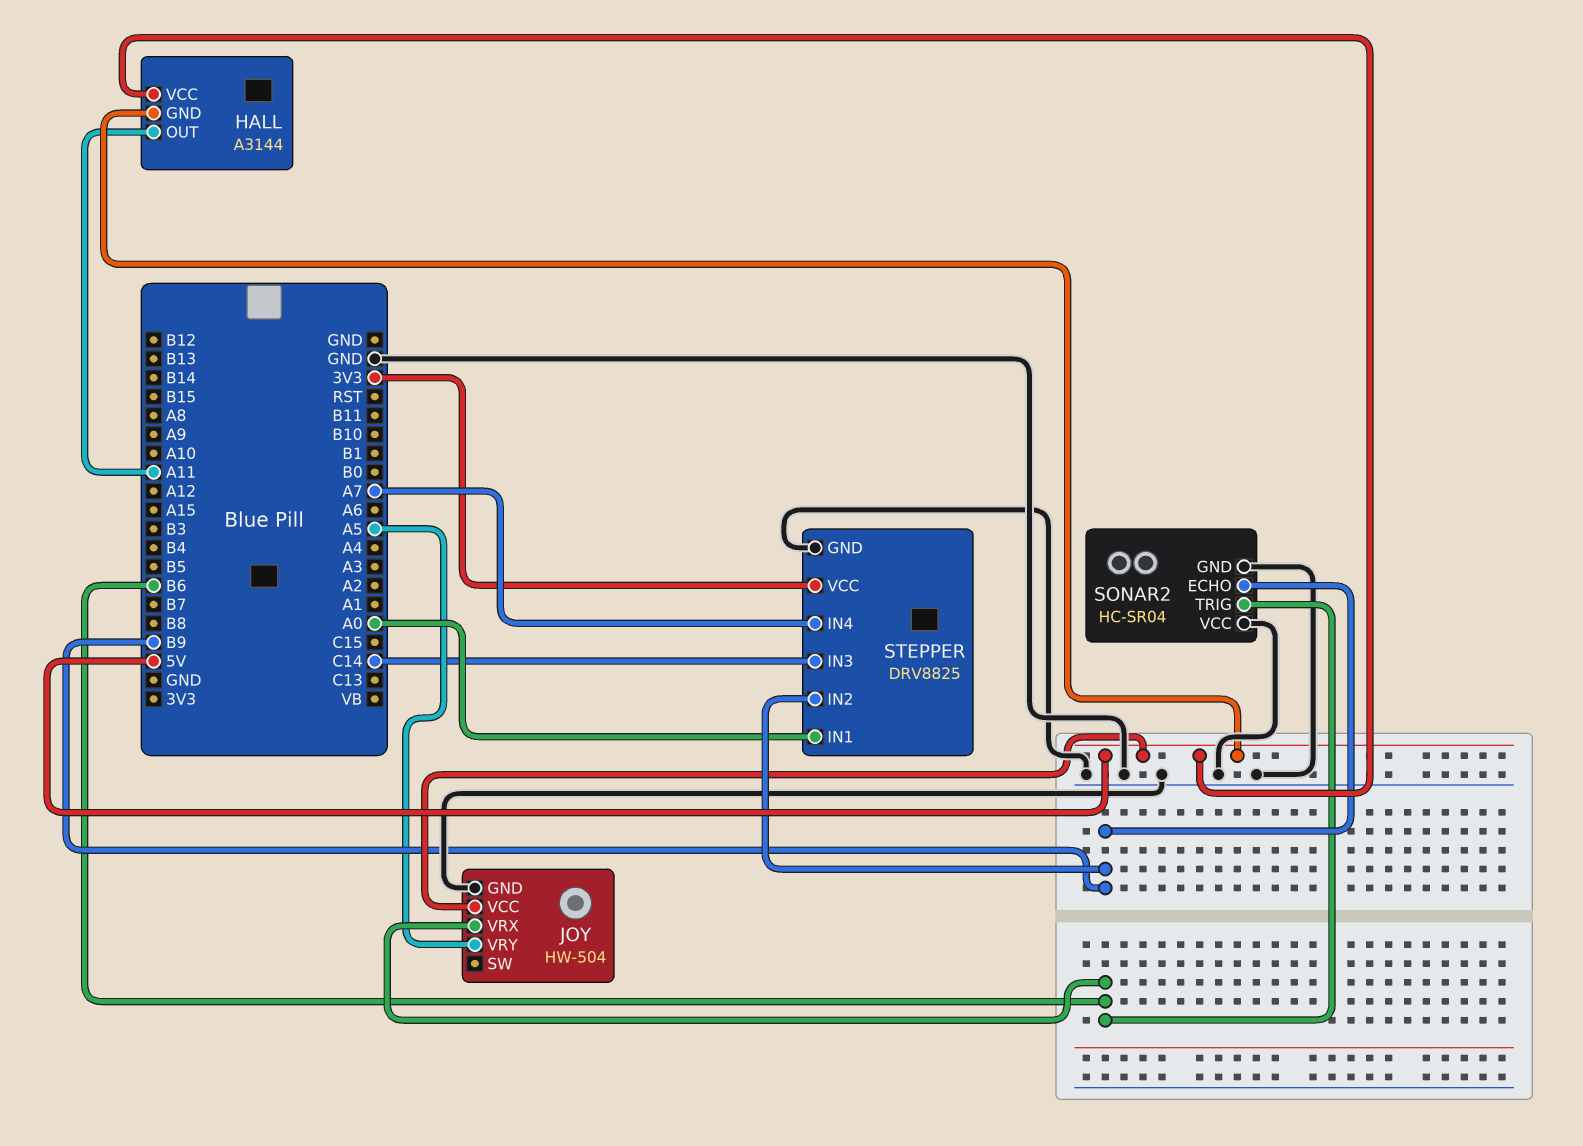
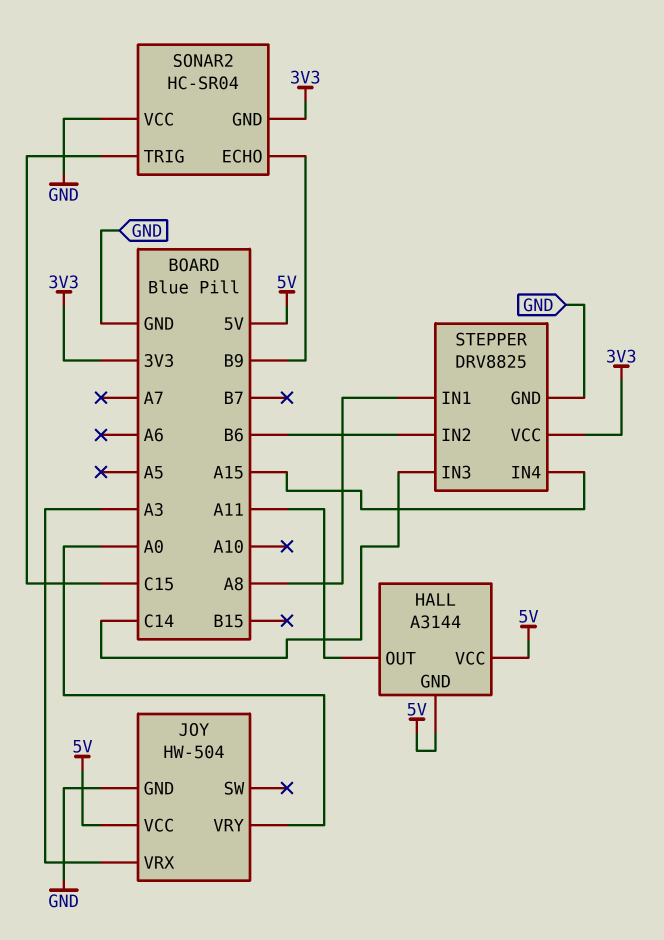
JOY pin VRX: B6 -> A3
JOY pin VRY: A5 -> A0
SONAR2 pin GND: GND -> 3V3
SONAR2 pin TRIG: B6 -> C15
STEPPER pin IN1: A0 -> A8
STEPPER pin IN2: B9 -> B6
STEPPER pin IN4: A7 -> A15

